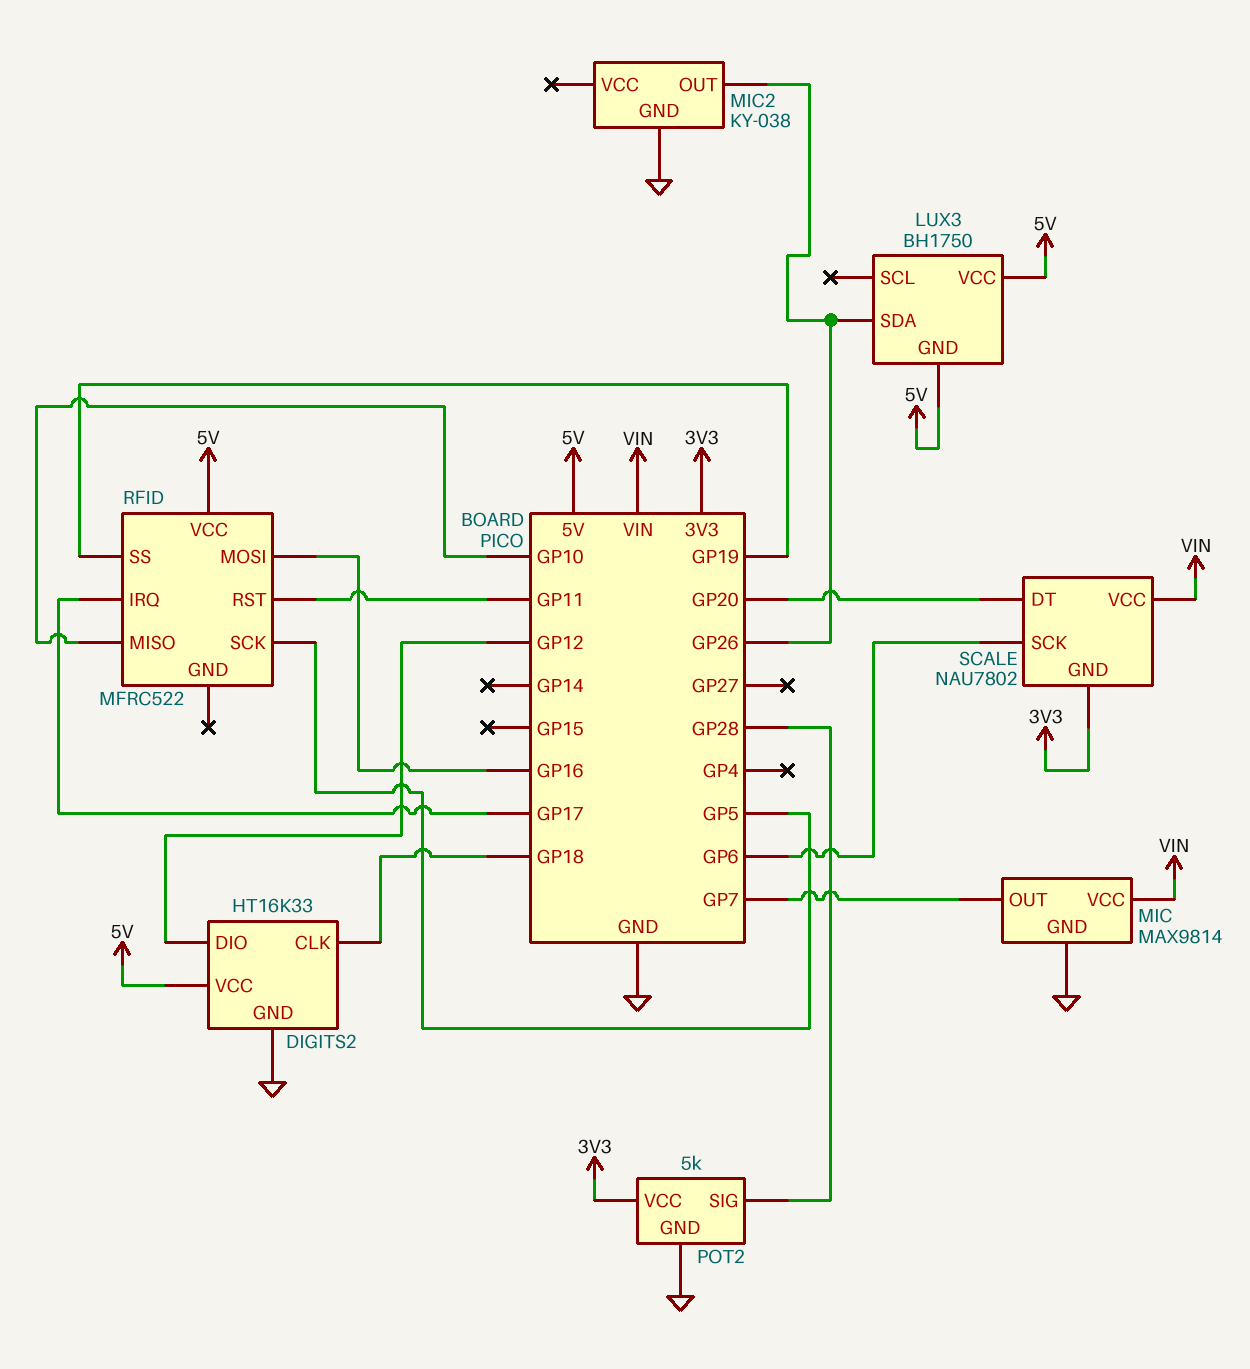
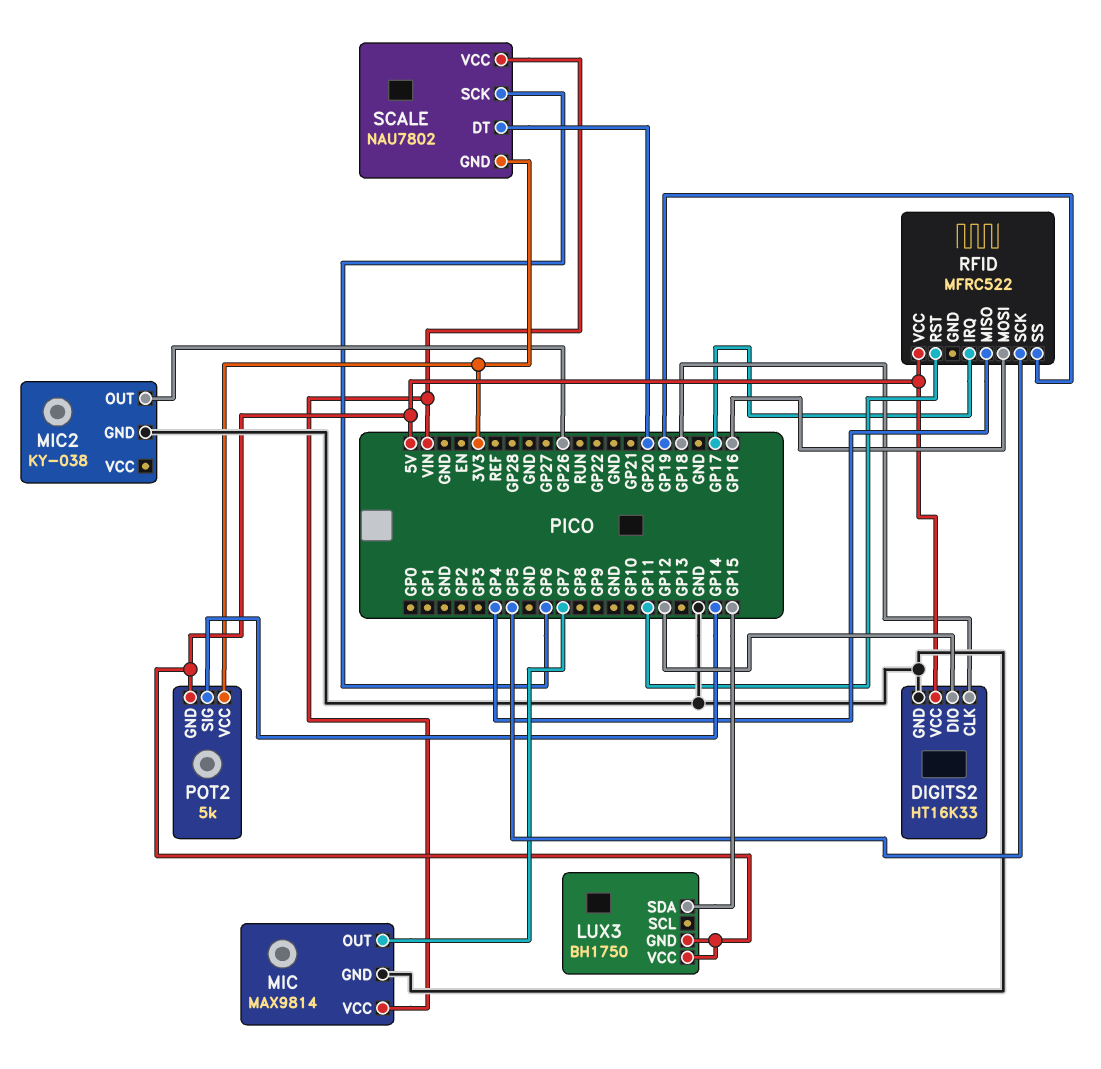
LUX3 pin SDA: GP26 -> GP15
POT2 pin GND: GND -> 5V
POT2 pin SIG: GP28 -> GP14
RFID pin MISO: GP10 -> GP4

